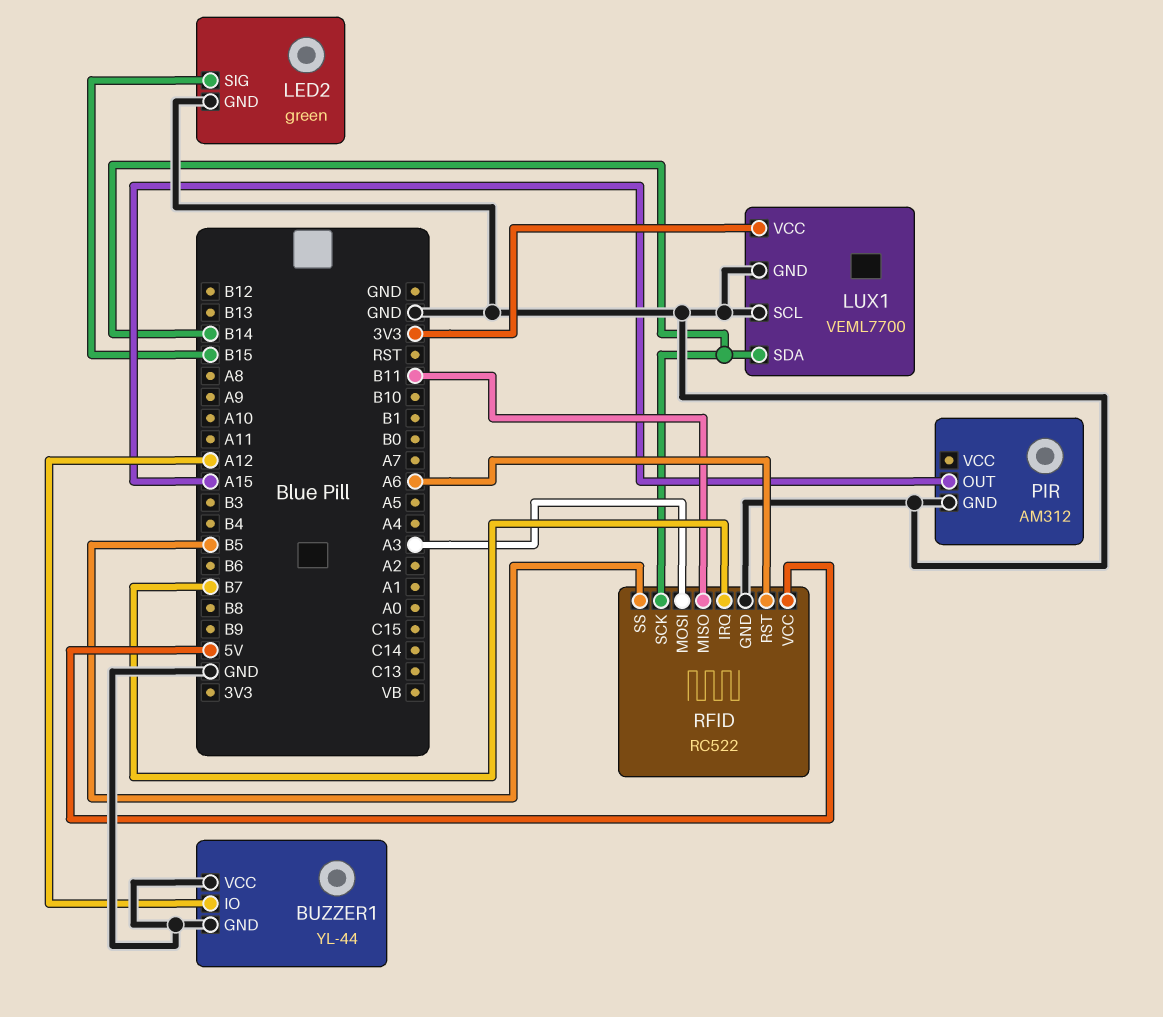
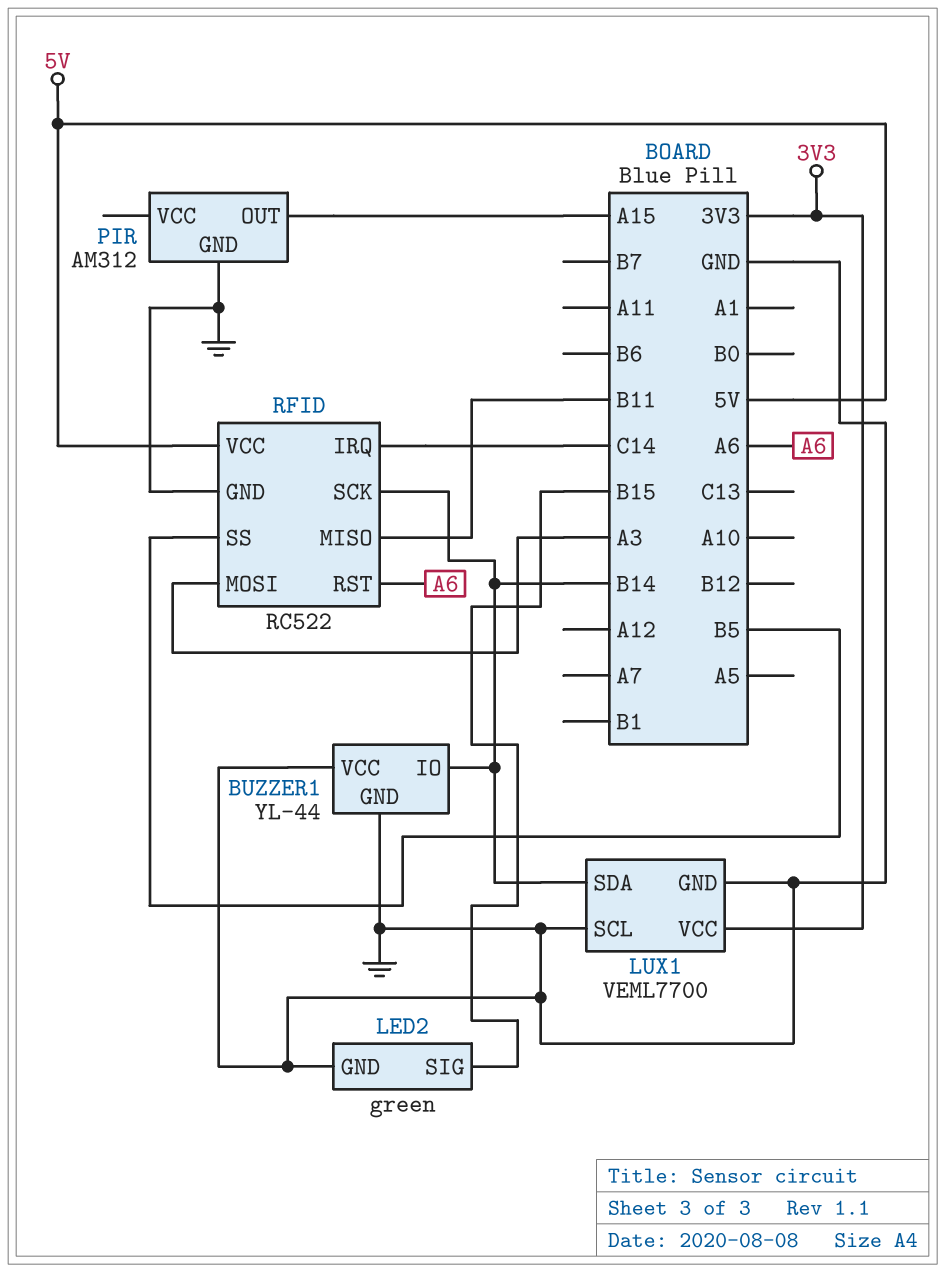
BUZZER1 pin IO: A12 -> B14
RFID pin IRQ: B7 -> C14

